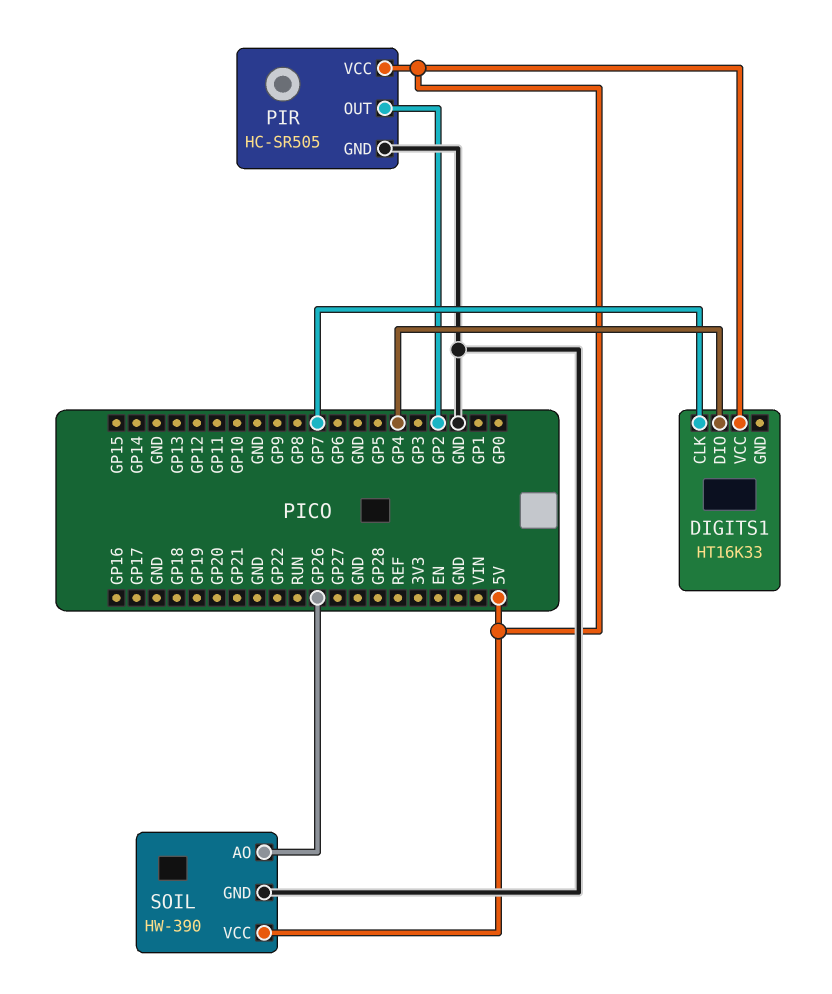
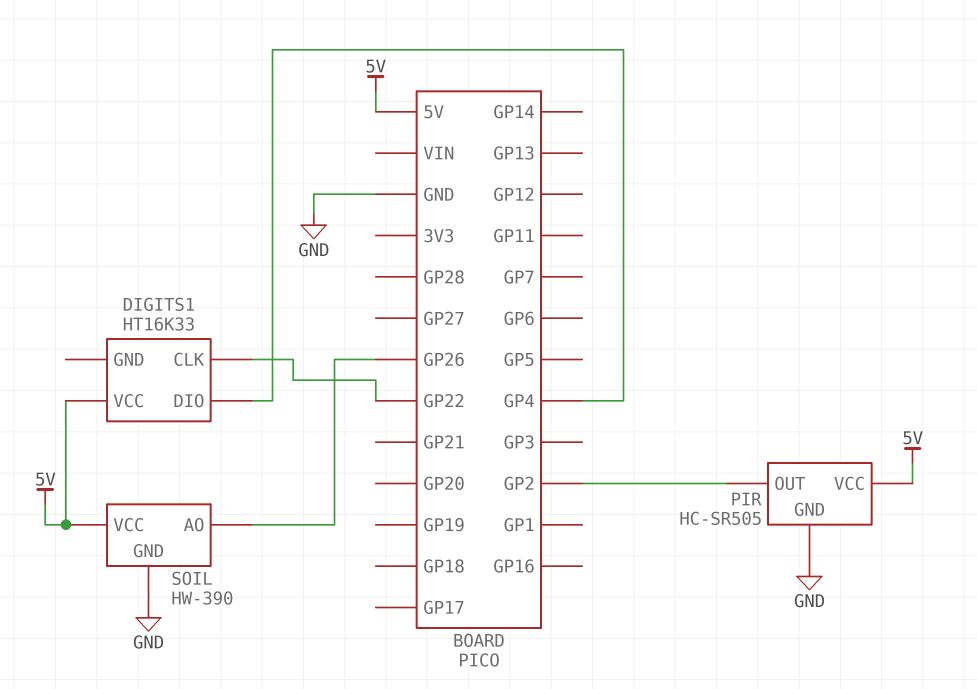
DIGITS1 pin CLK: GP7 -> GP22

